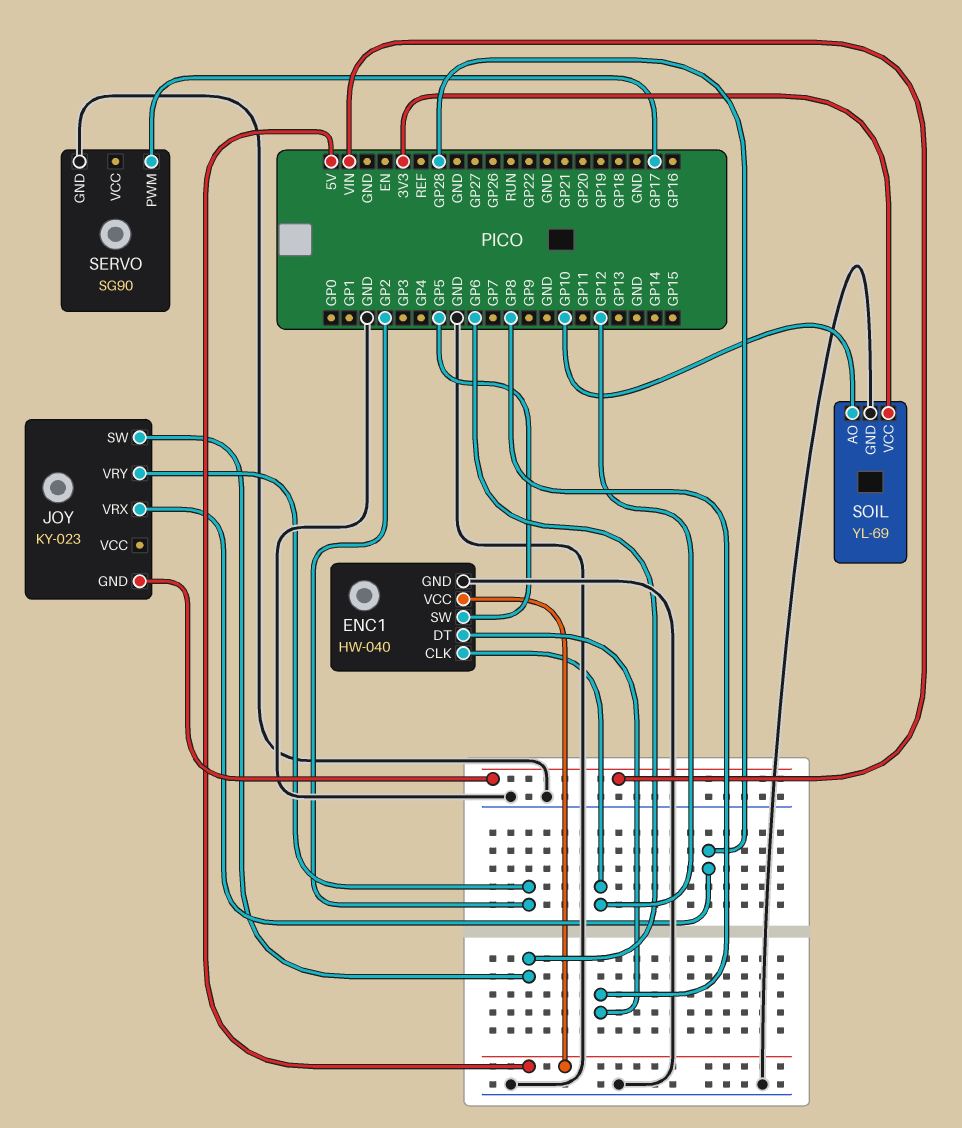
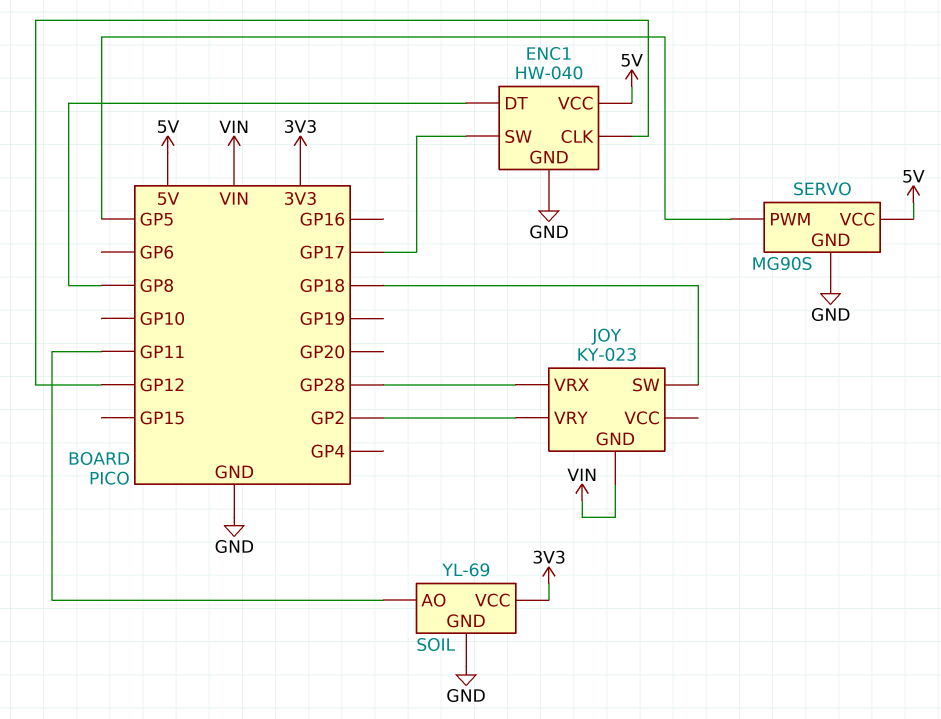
ENC1 pin SW: GP5 -> GP17
JOY pin SW: GP6 -> GP18
SERVO: SG90 -> MG90S
SERVO pin PWM: GP17 -> GP5
SERVO pin VCC: none -> 5V
SOIL pin AO: GP10 -> GP11

